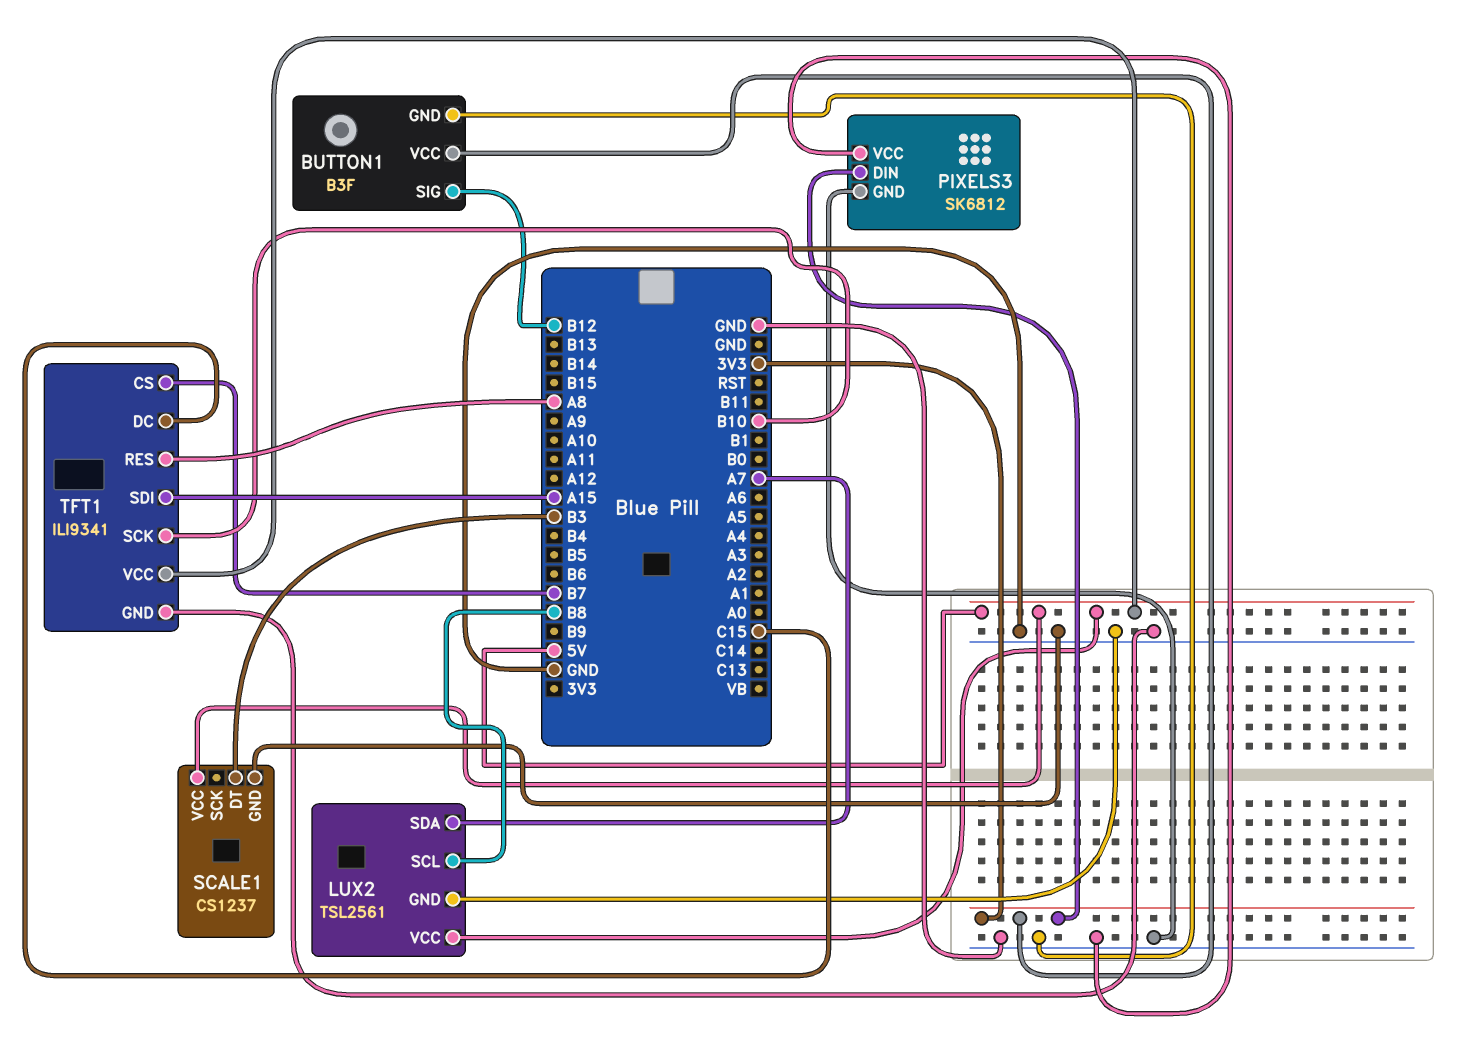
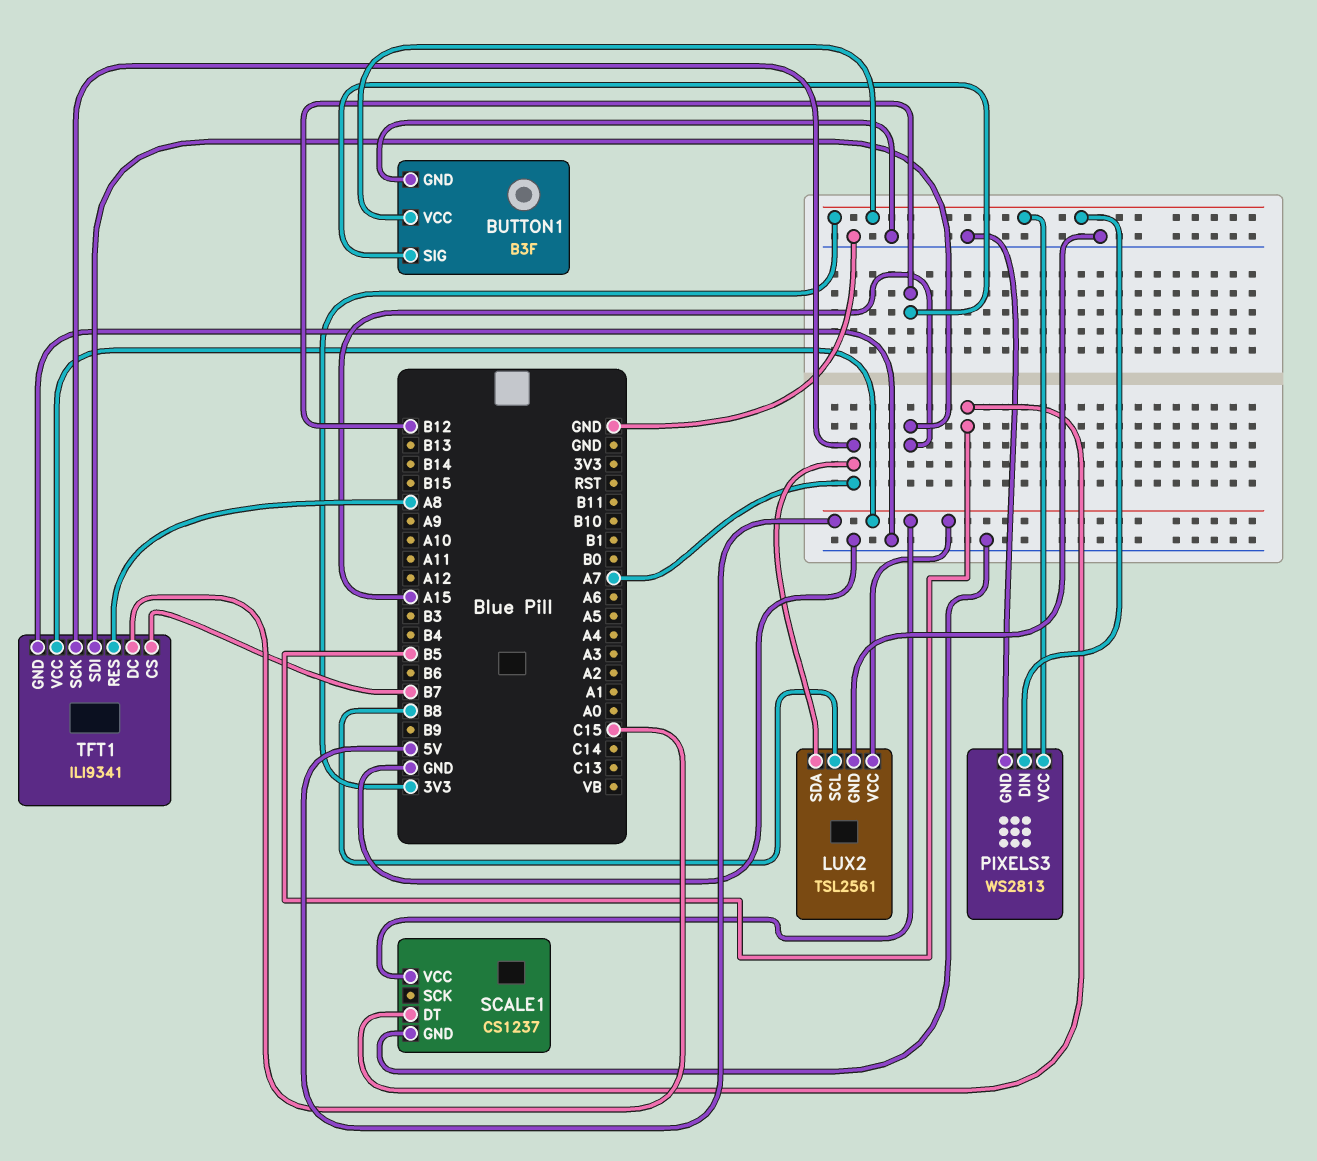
PIXELS3: SK6812 -> WS2813
PIXELS3 pin VCC: GND -> 3V3
SCALE1 pin DT: B3 -> B5
TFT1 pin SCK: B10 -> A7

